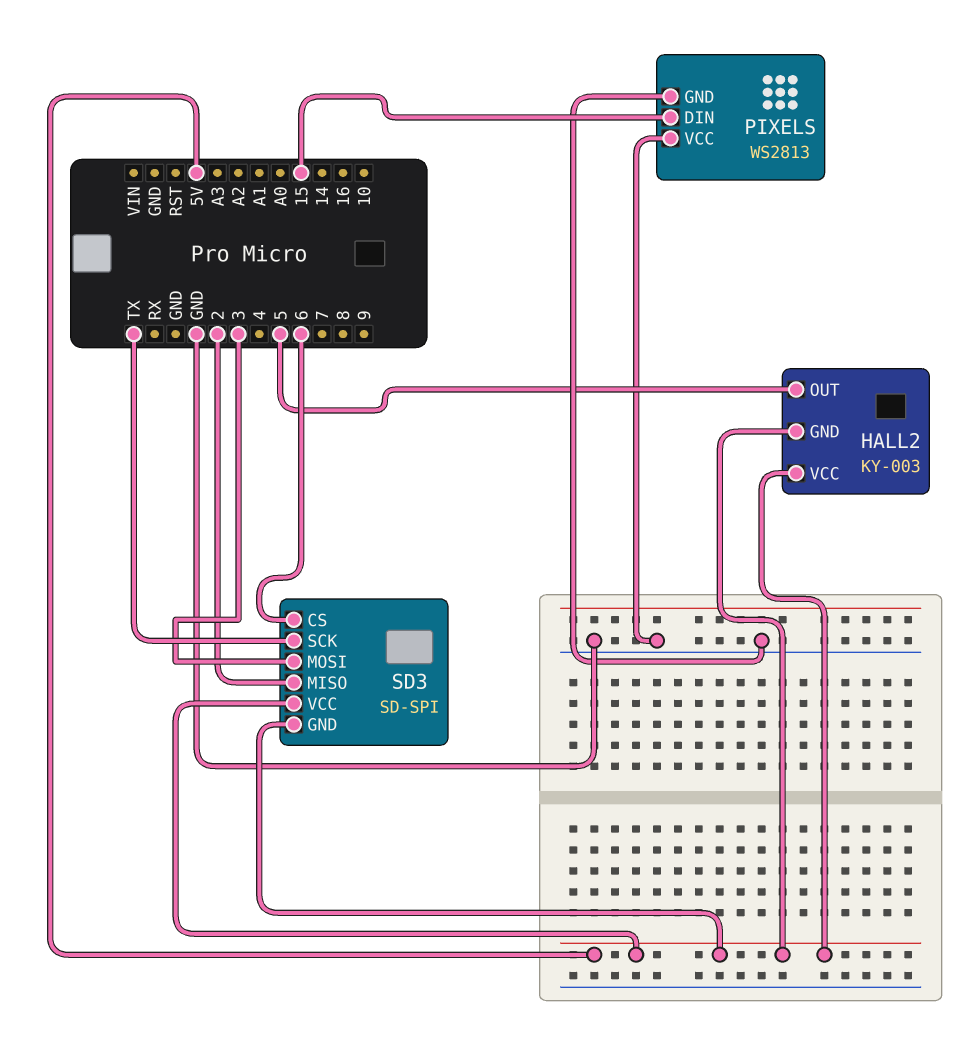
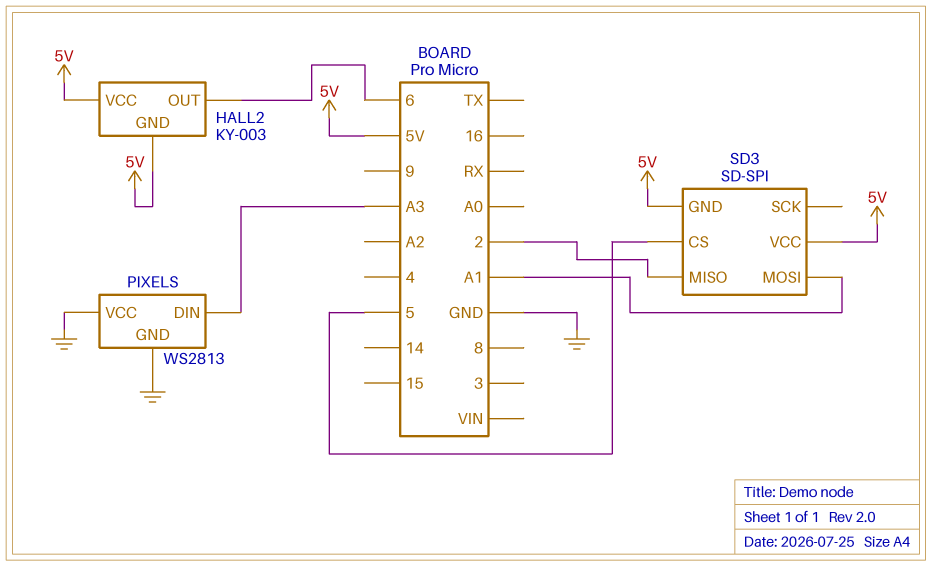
HALL2 pin OUT: 5 -> 6
PIXELS pin DIN: 15 -> A3
SD3 pin CS: 6 -> 5
SD3 pin MOSI: 3 -> A1
SD3 pin SCK: TX -> none

